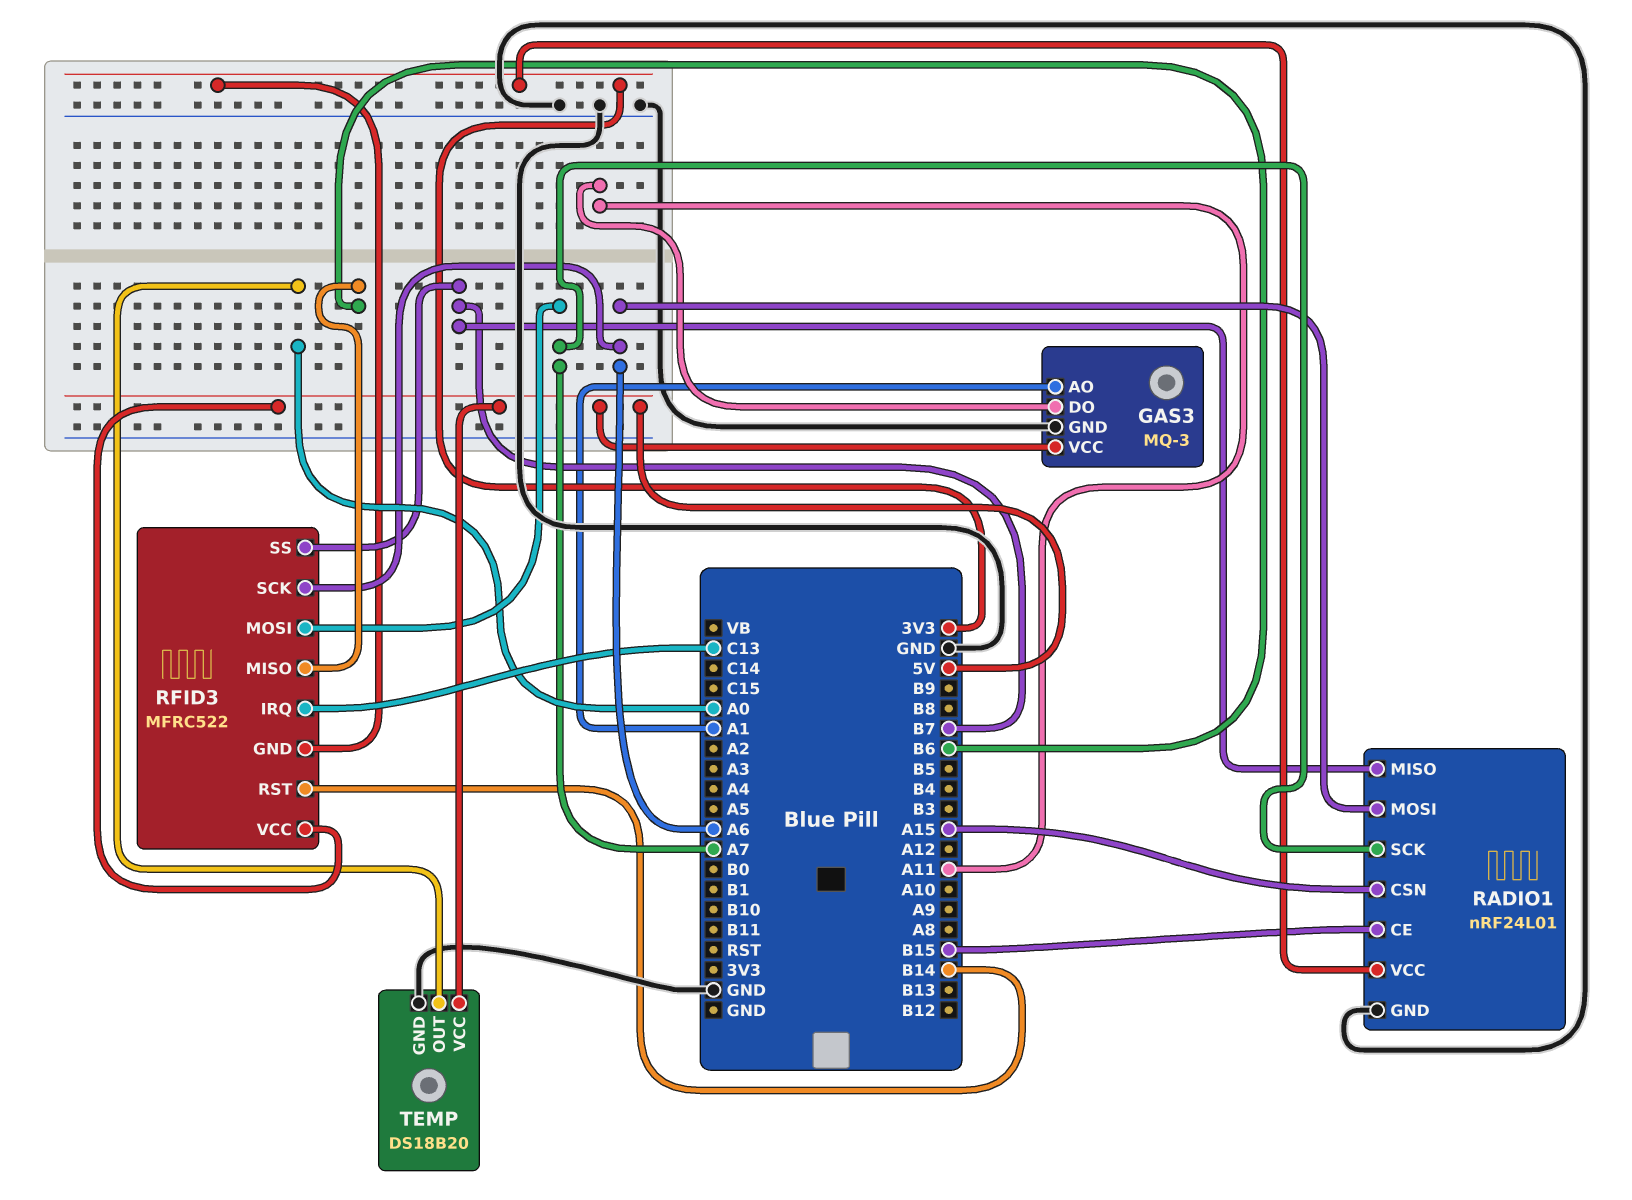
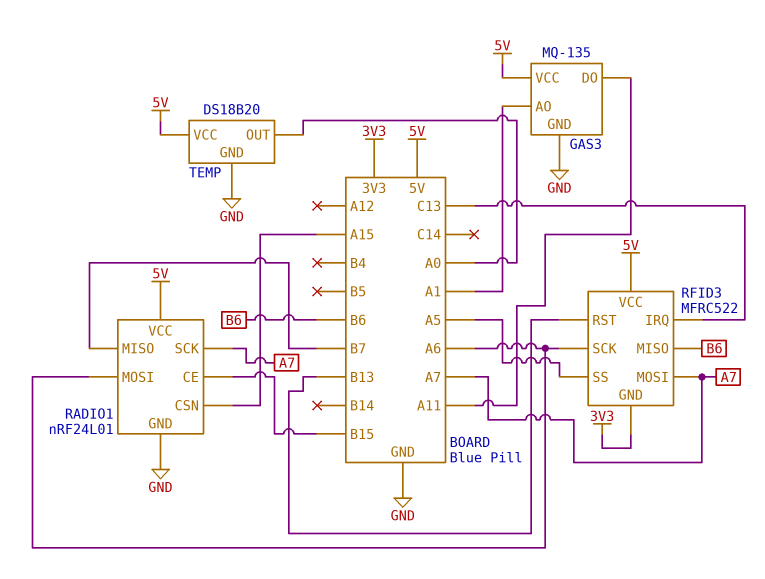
GAS3: MQ-3 -> MQ-135
RADIO1 pin VCC: 3V3 -> 5V
RFID3 pin RST: B14 -> B13
RFID3 pin SS: B7 -> A5

